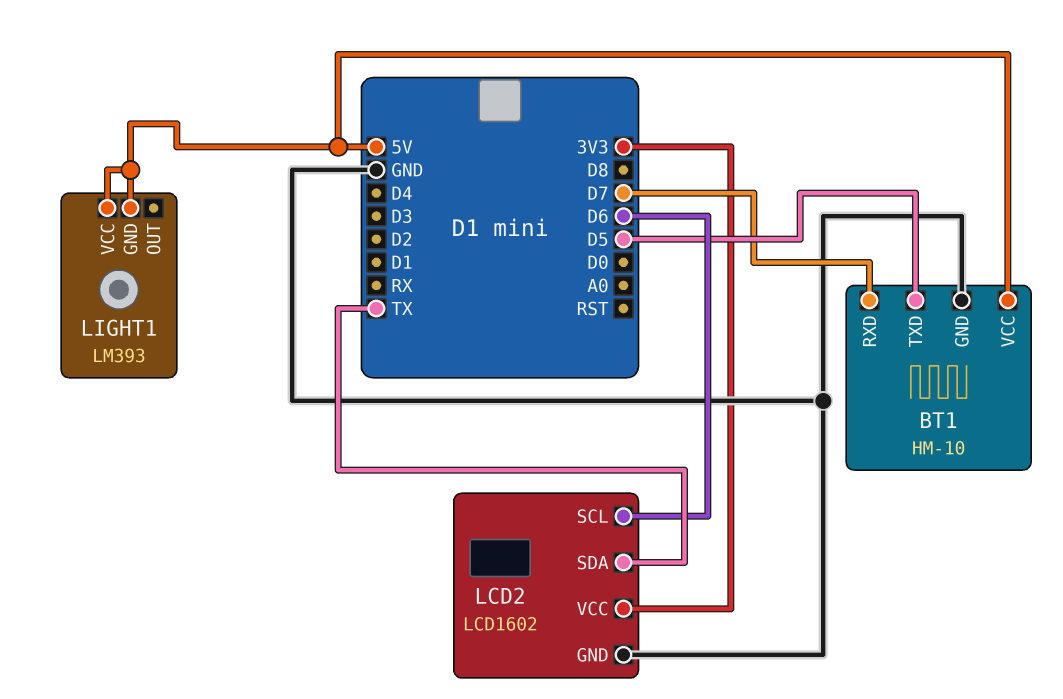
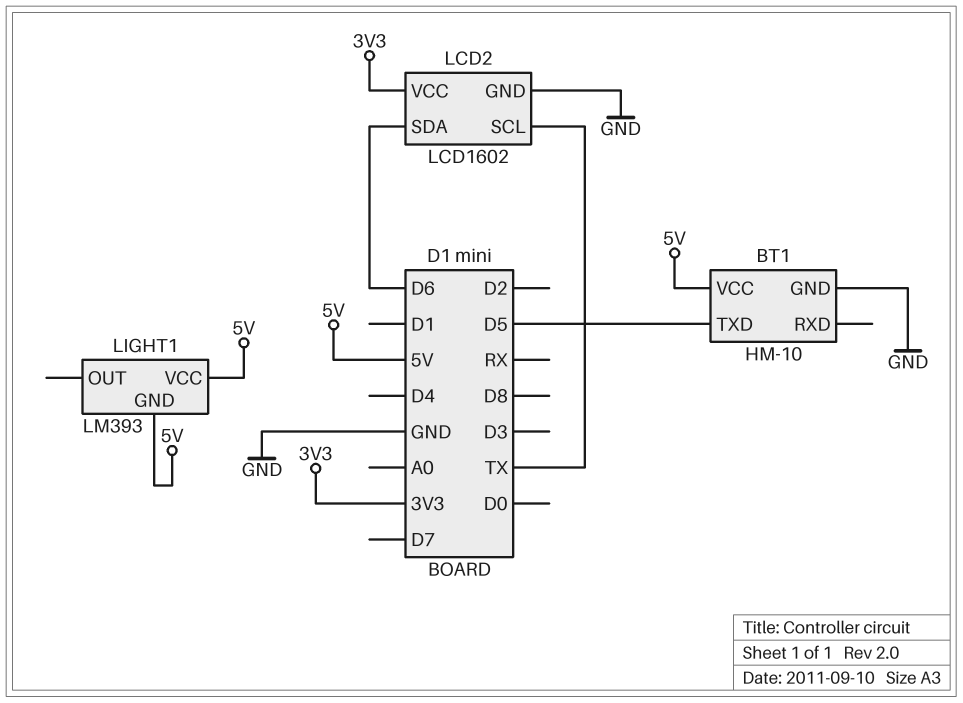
BT1 pin RXD: D7 -> none
LCD2 pin SCL: D6 -> TX
LCD2 pin SDA: TX -> D6

